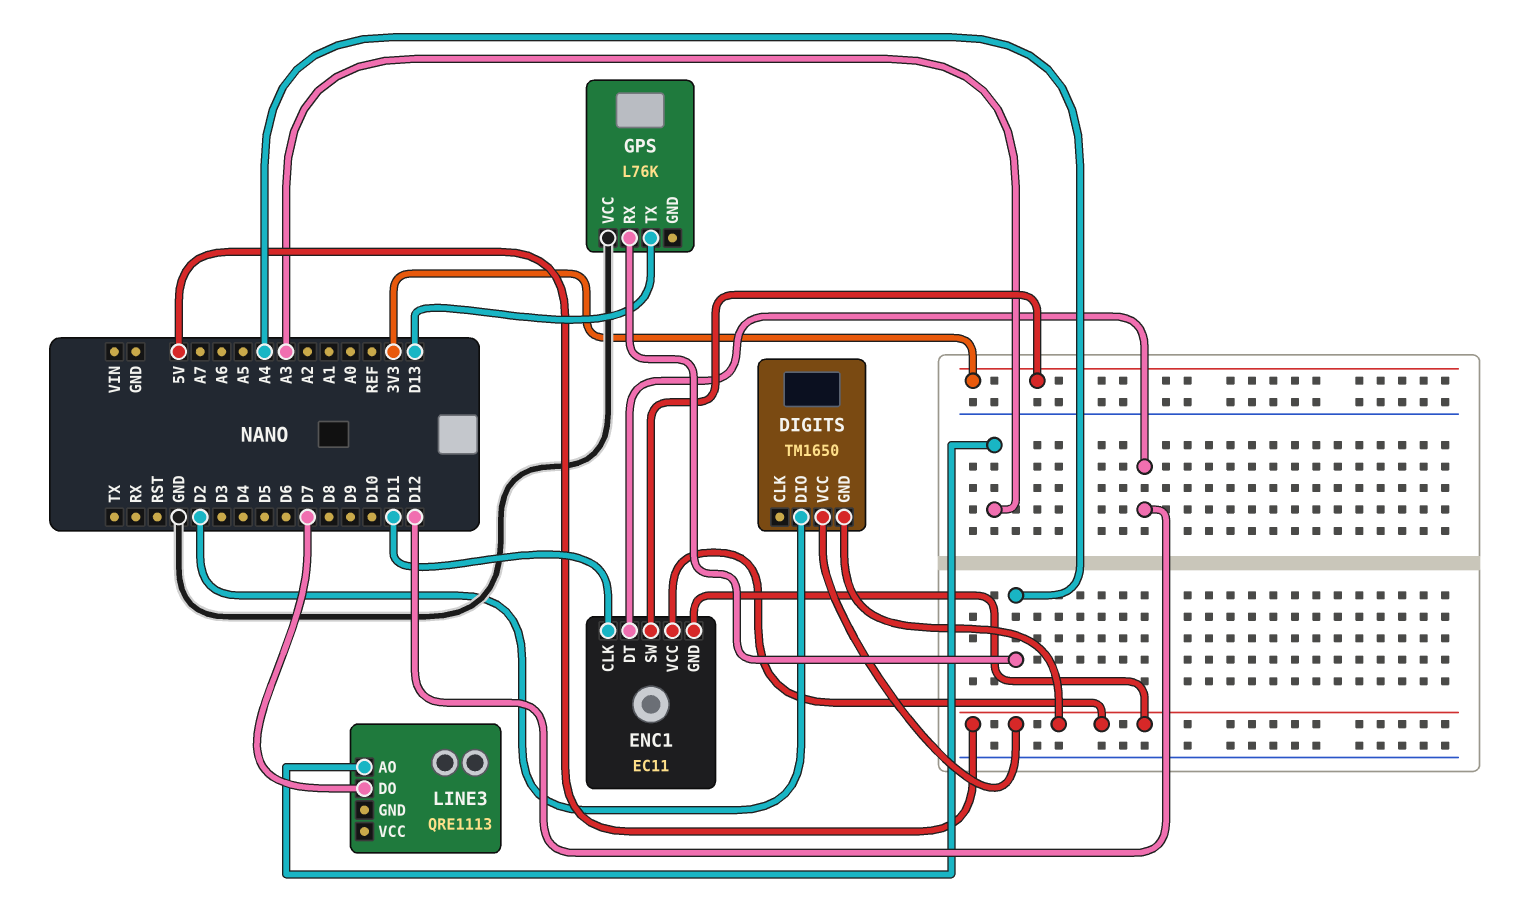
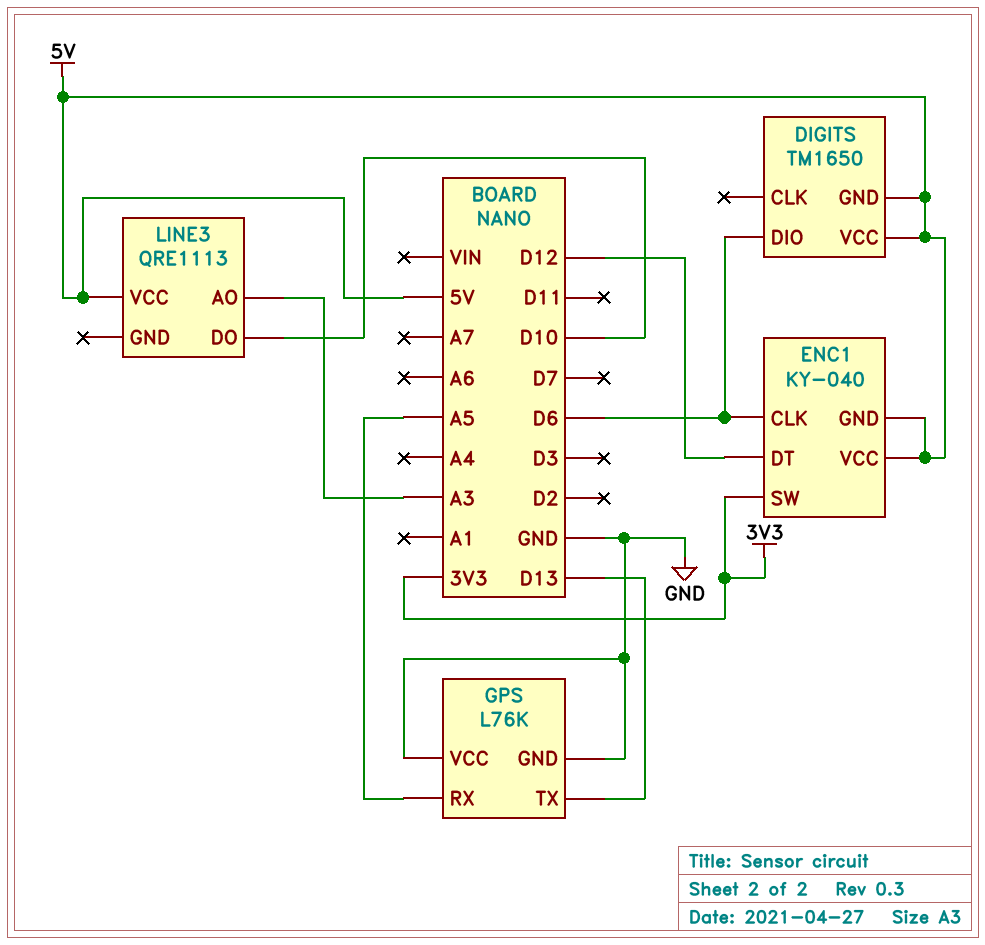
DIGITS pin DIO: D2 -> D6
ENC1: EC11 -> KY-040
ENC1 pin CLK: D11 -> D6
GPS pin GND: none -> GND
GPS pin RX: A4 -> A5
LINE3 pin DO: D7 -> D10
LINE3 pin VCC: none -> 5V

